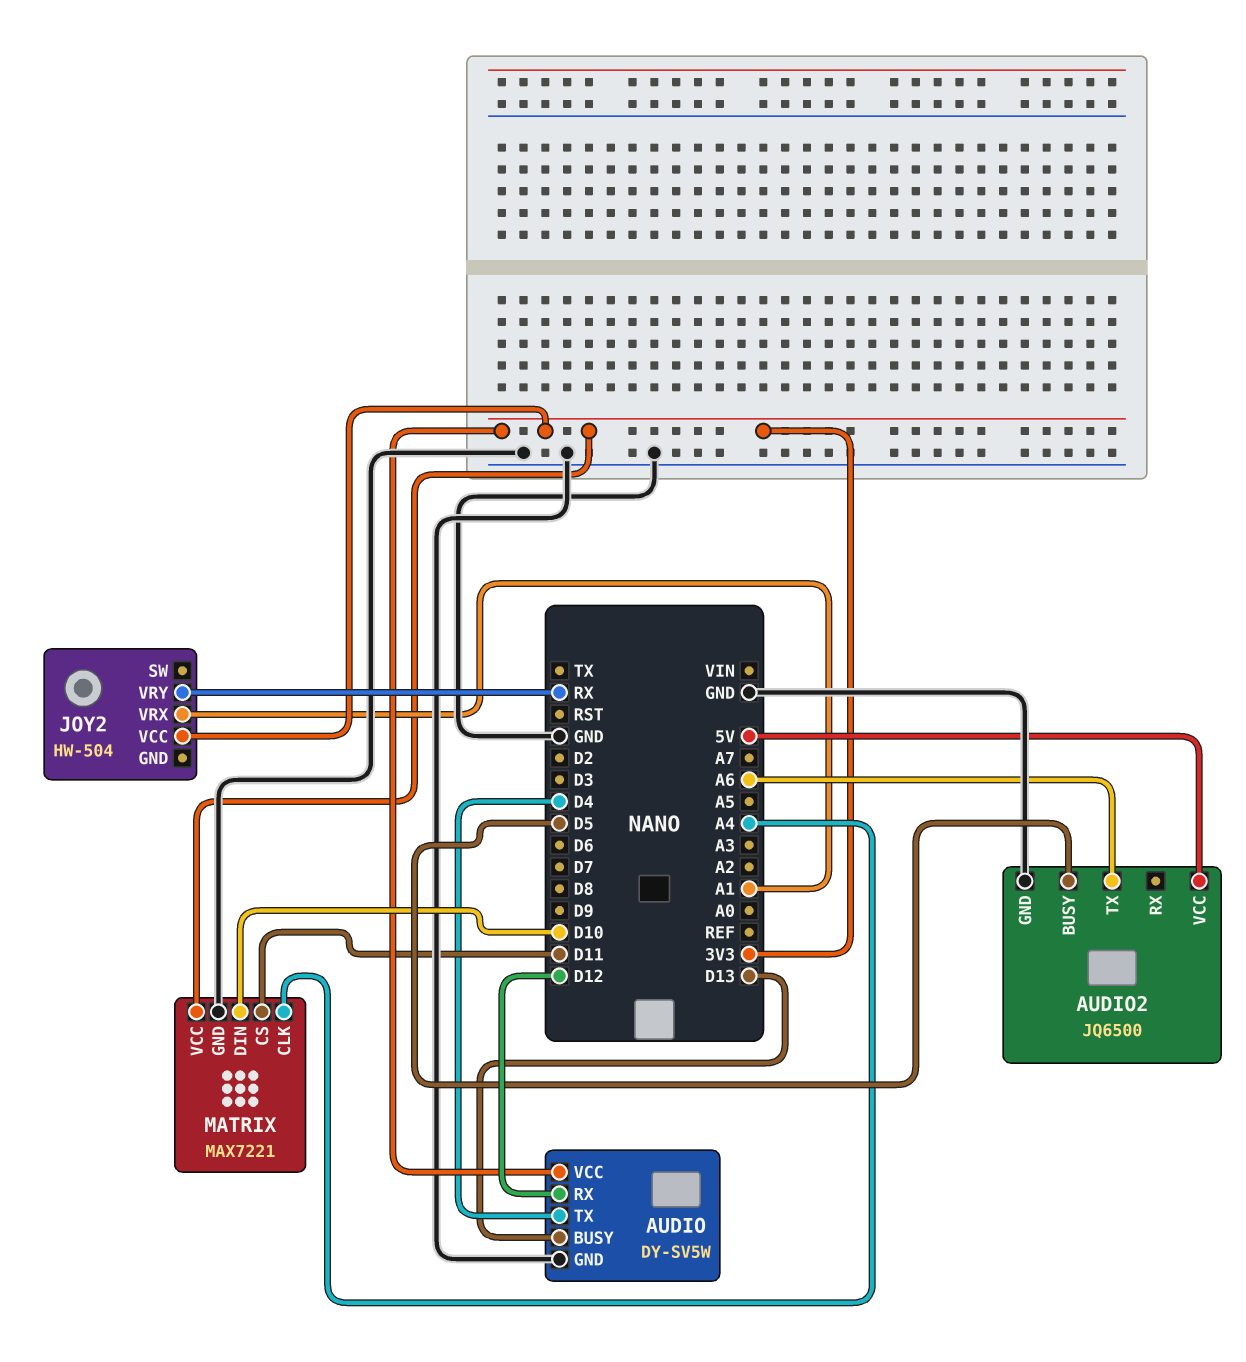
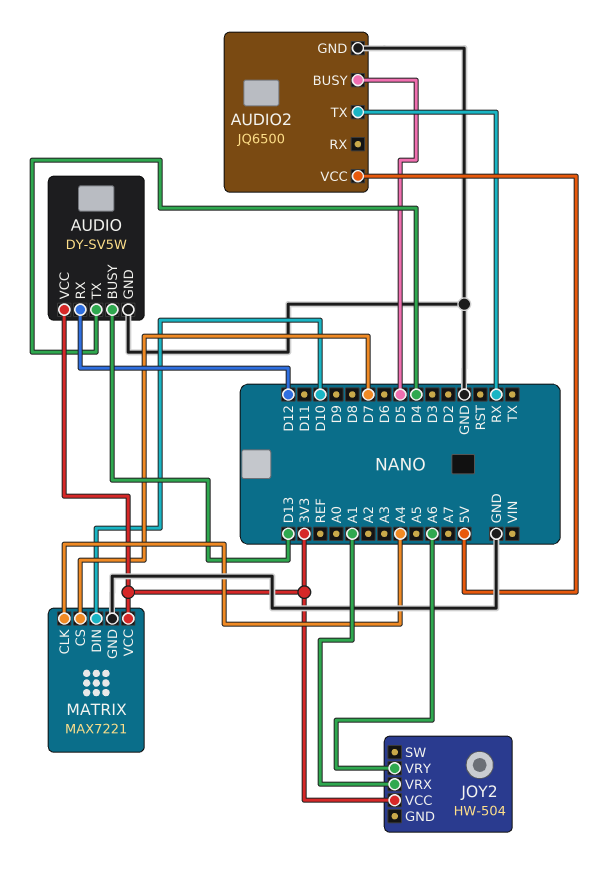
AUDIO2 pin TX: A6 -> RX
JOY2 pin VRY: RX -> A6
MATRIX pin CS: D11 -> D7

